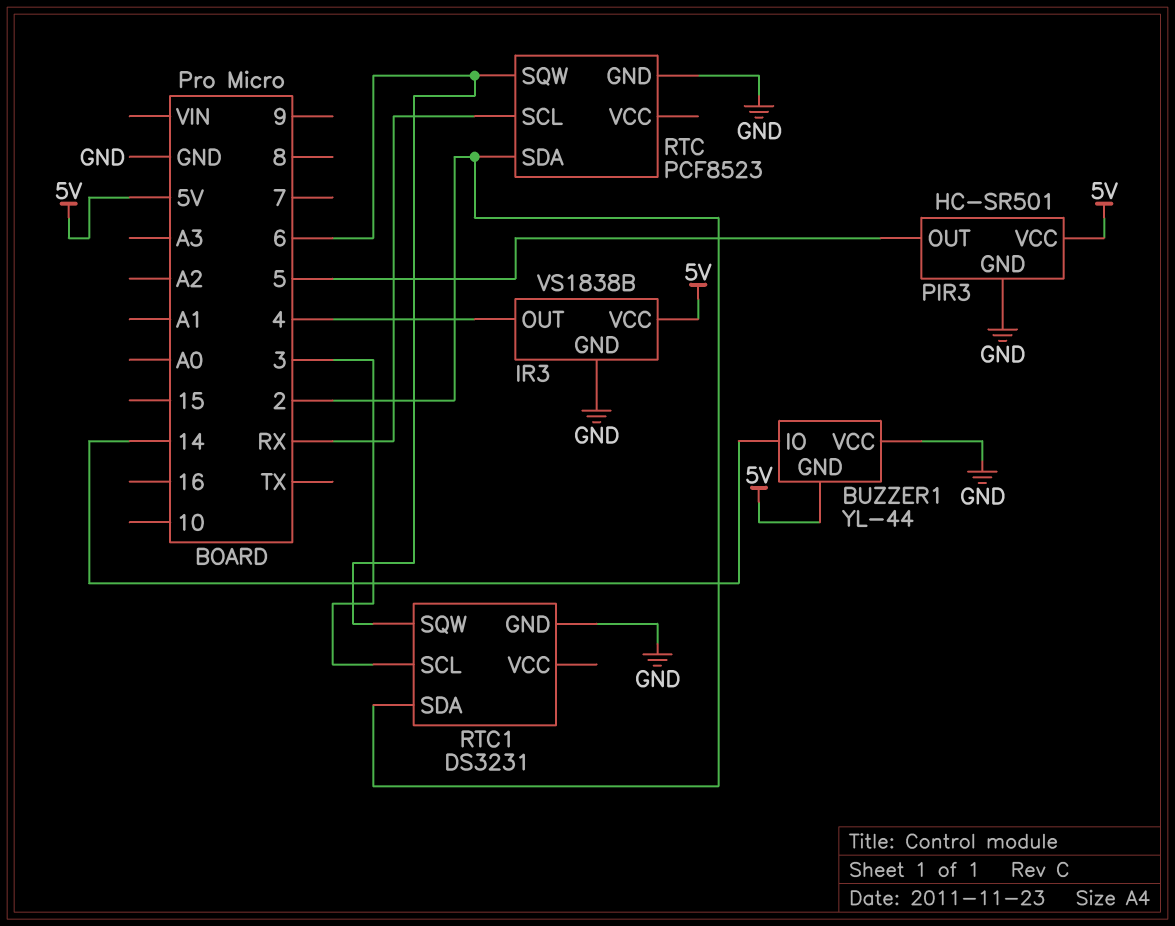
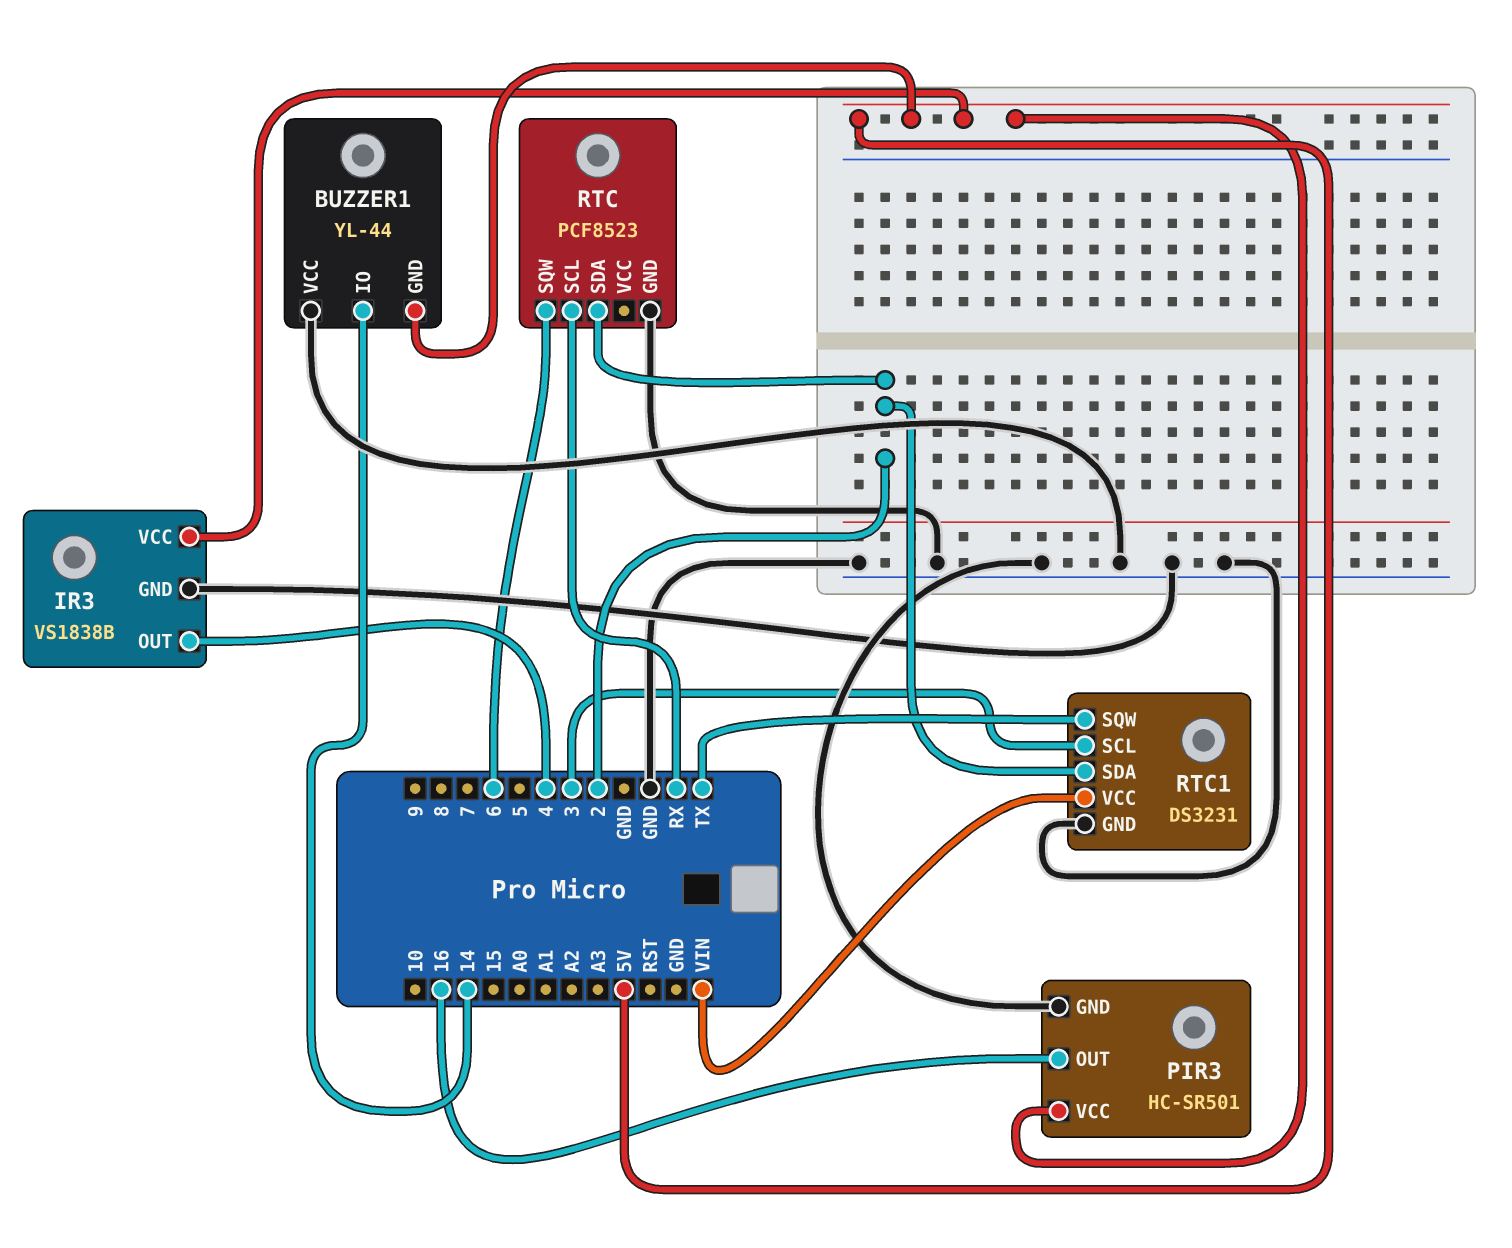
PIR3 pin OUT: 5 -> 16
RTC1 pin SQW: 6 -> TX
RTC1 pin VCC: none -> VIN

